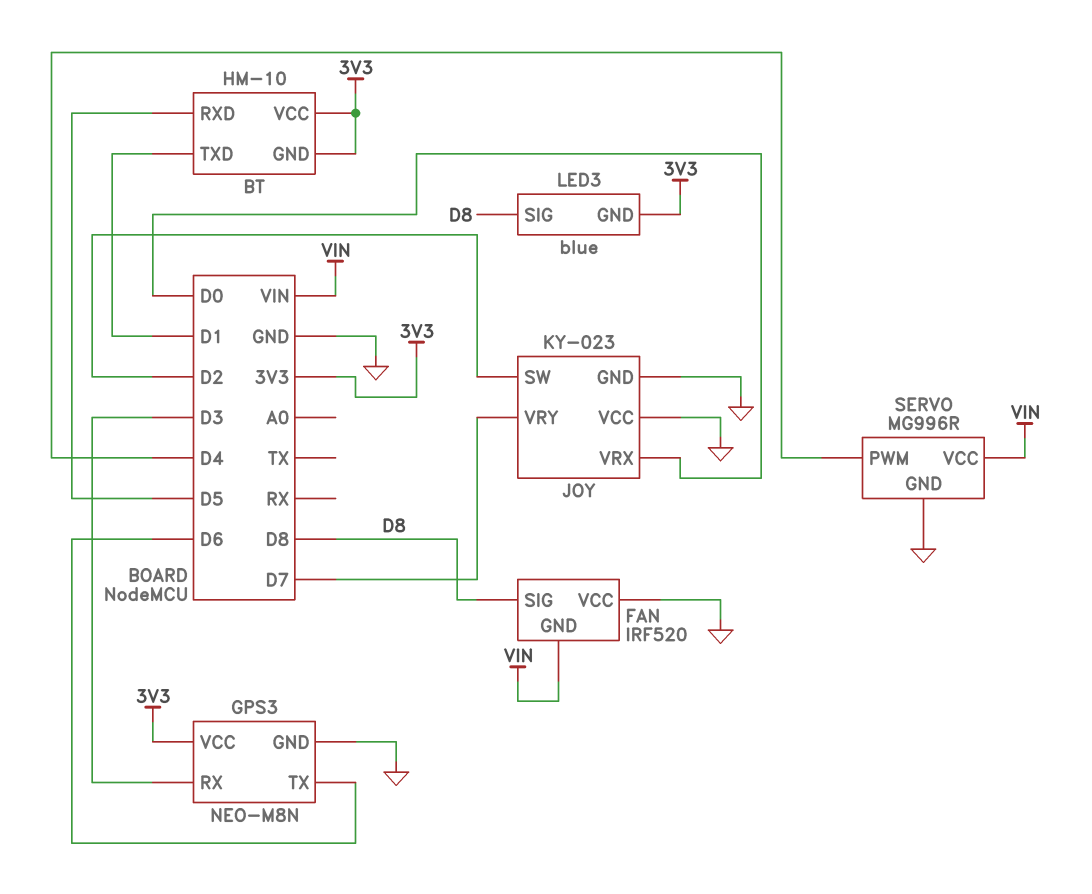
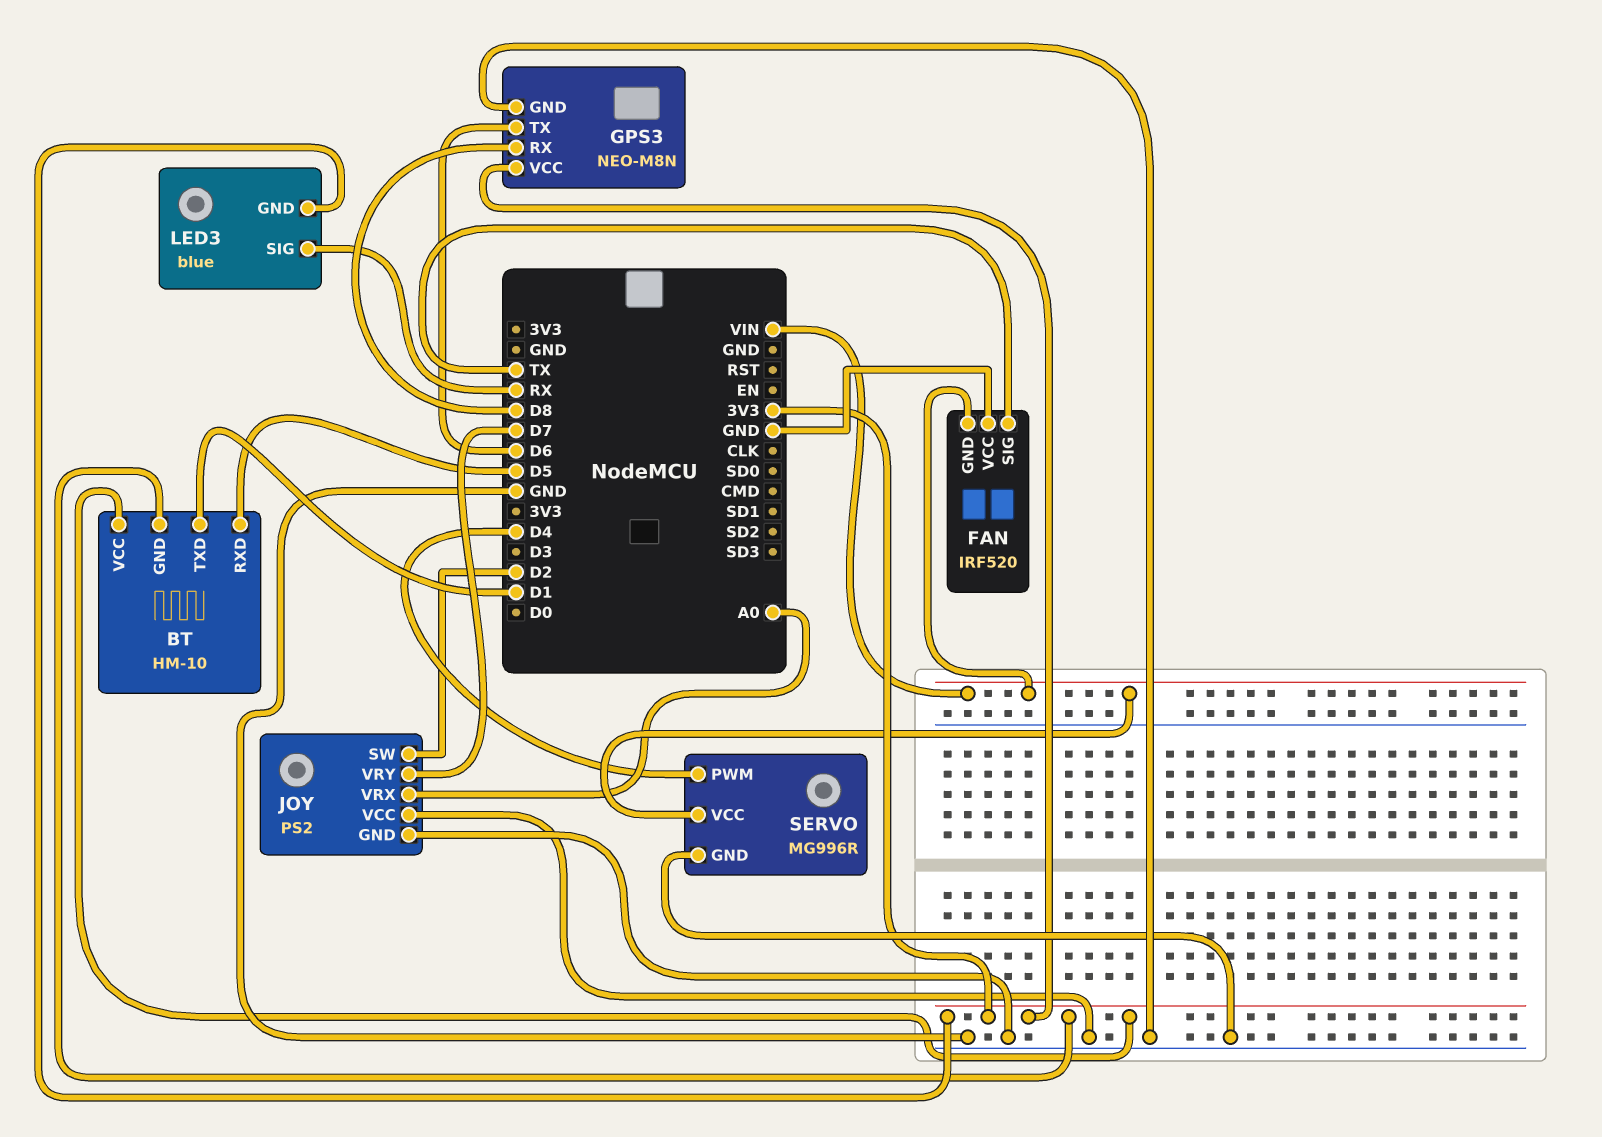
FAN pin SIG: D8 -> TX
GPS3 pin RX: D3 -> D8
JOY: KY-023 -> PS2
JOY pin VRX: D0 -> A0
LED3 pin SIG: D8 -> RX

